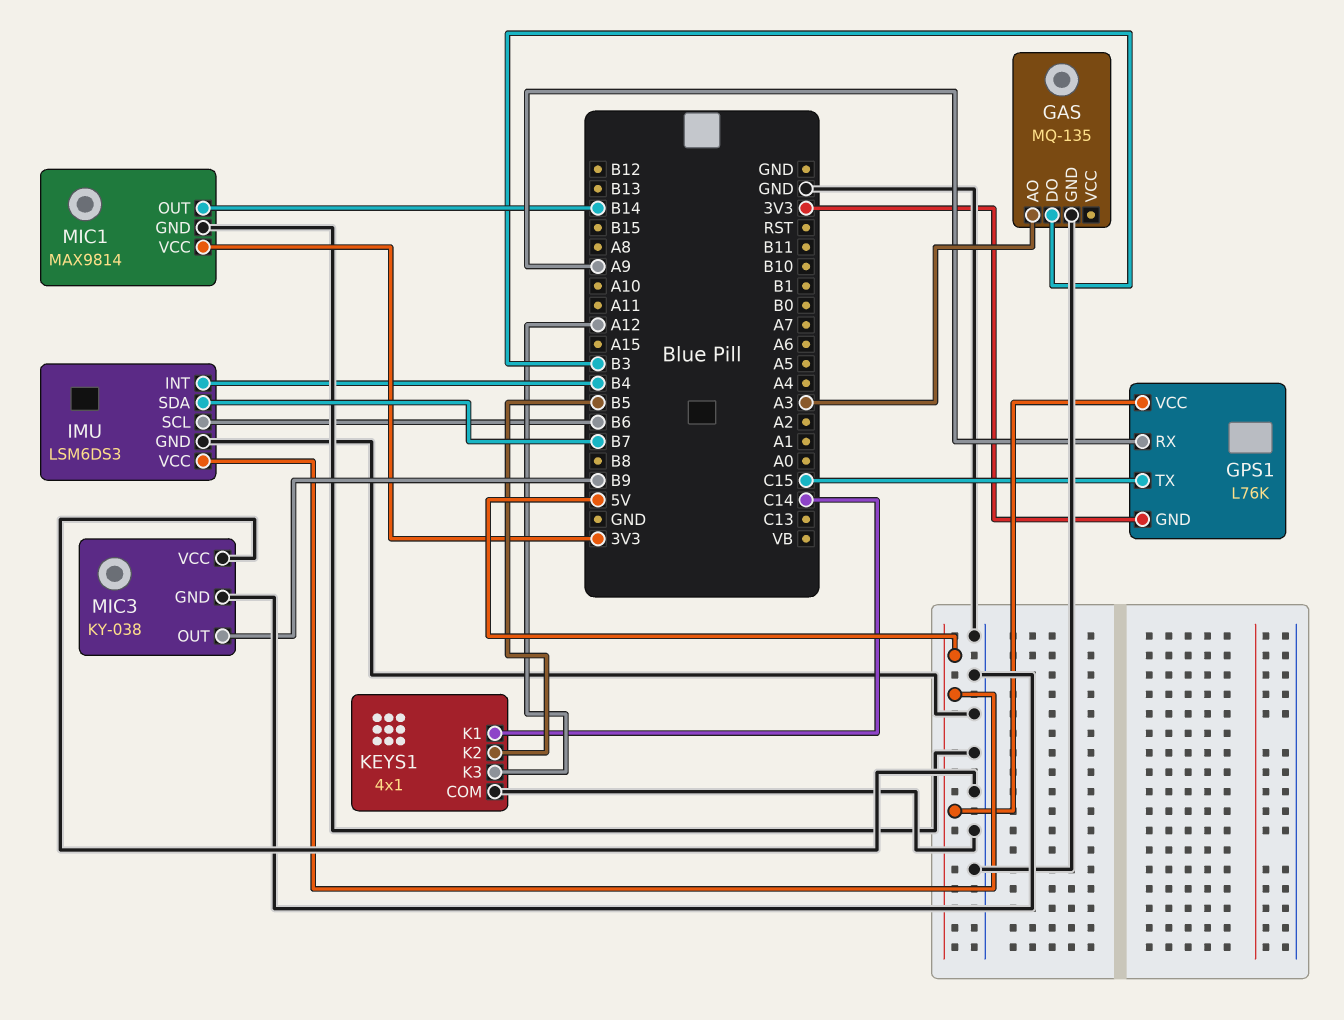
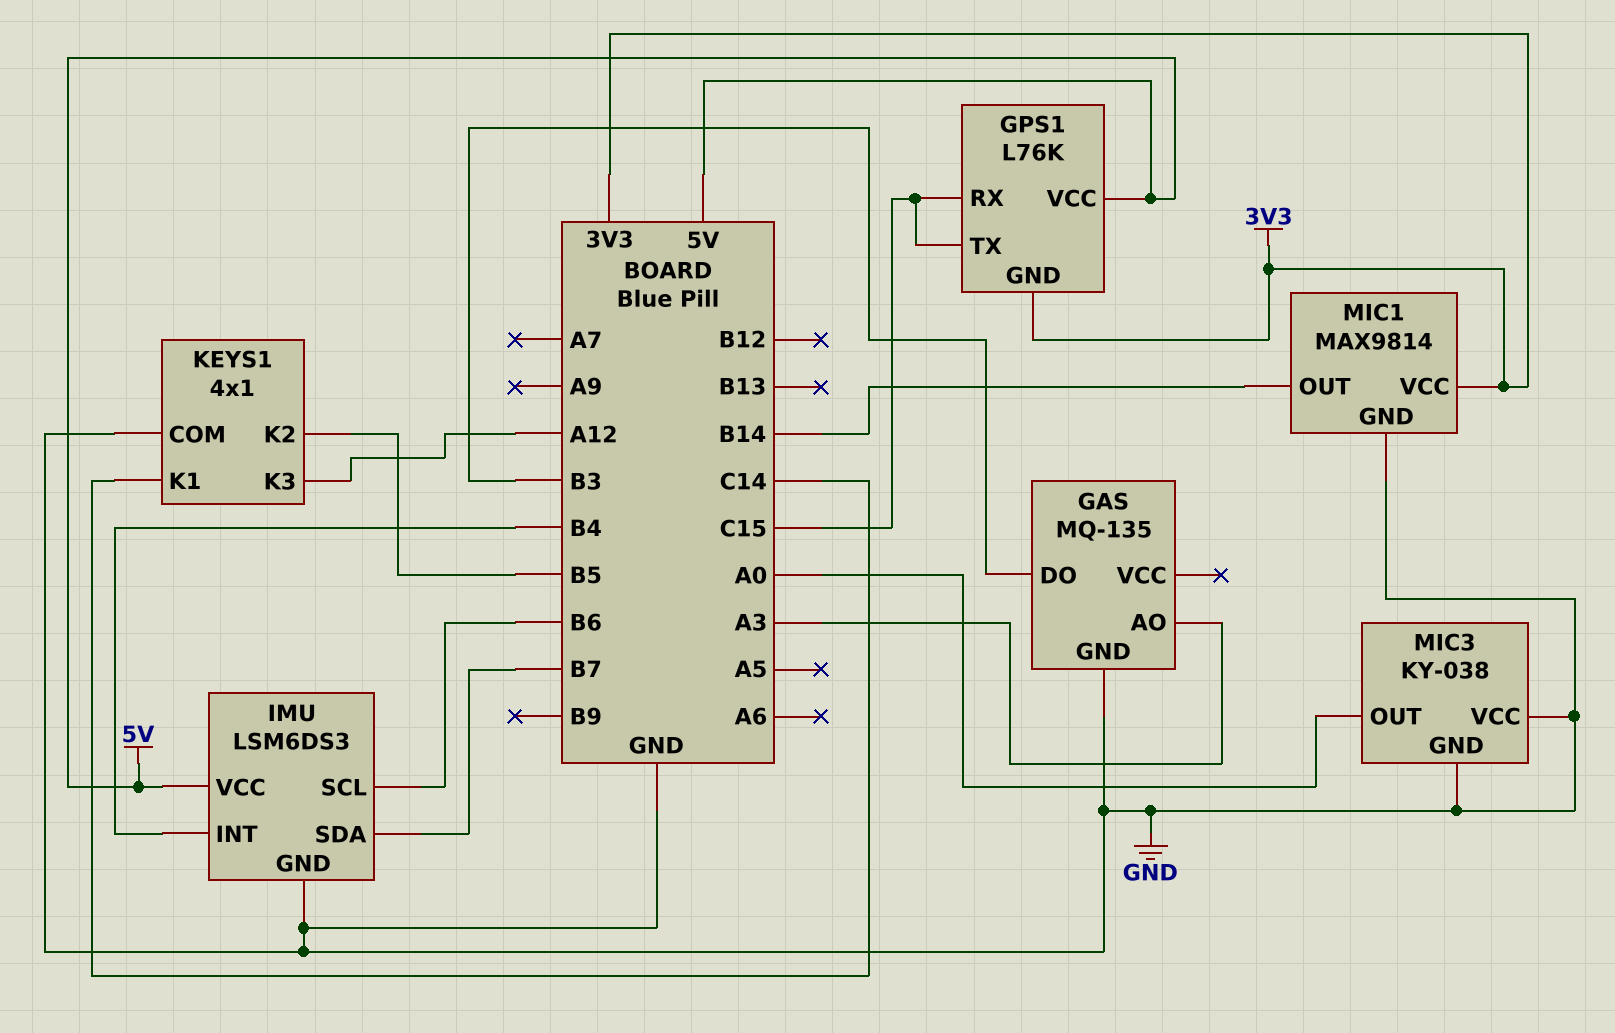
GPS1 pin RX: A9 -> C15
MIC3 pin OUT: B9 -> A0

